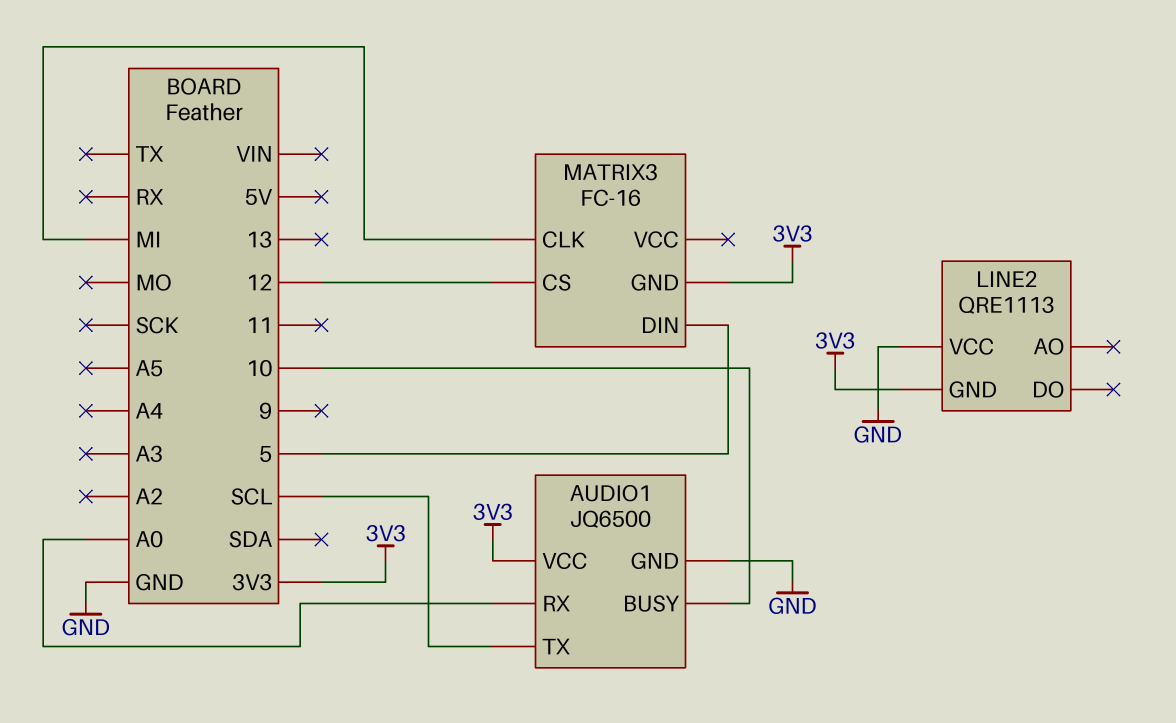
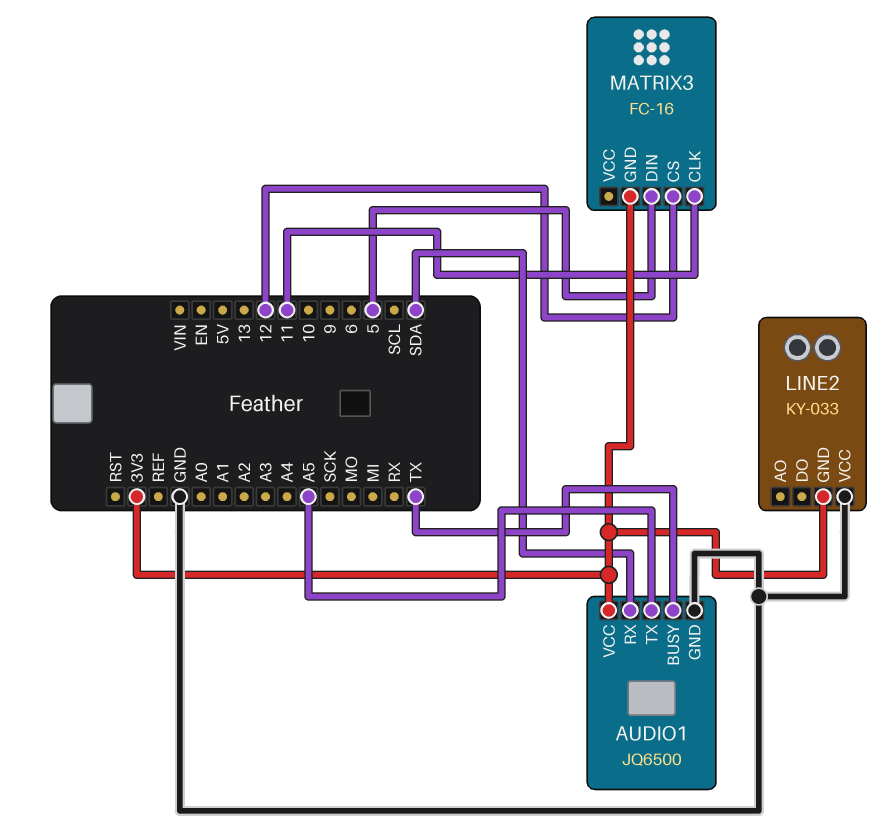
AUDIO1 pin BUSY: 10 -> TX
AUDIO1 pin RX: A0 -> SDA
AUDIO1 pin TX: SCL -> A5
LINE2: QRE1113 -> KY-033
MATRIX3 pin CLK: MI -> 11

